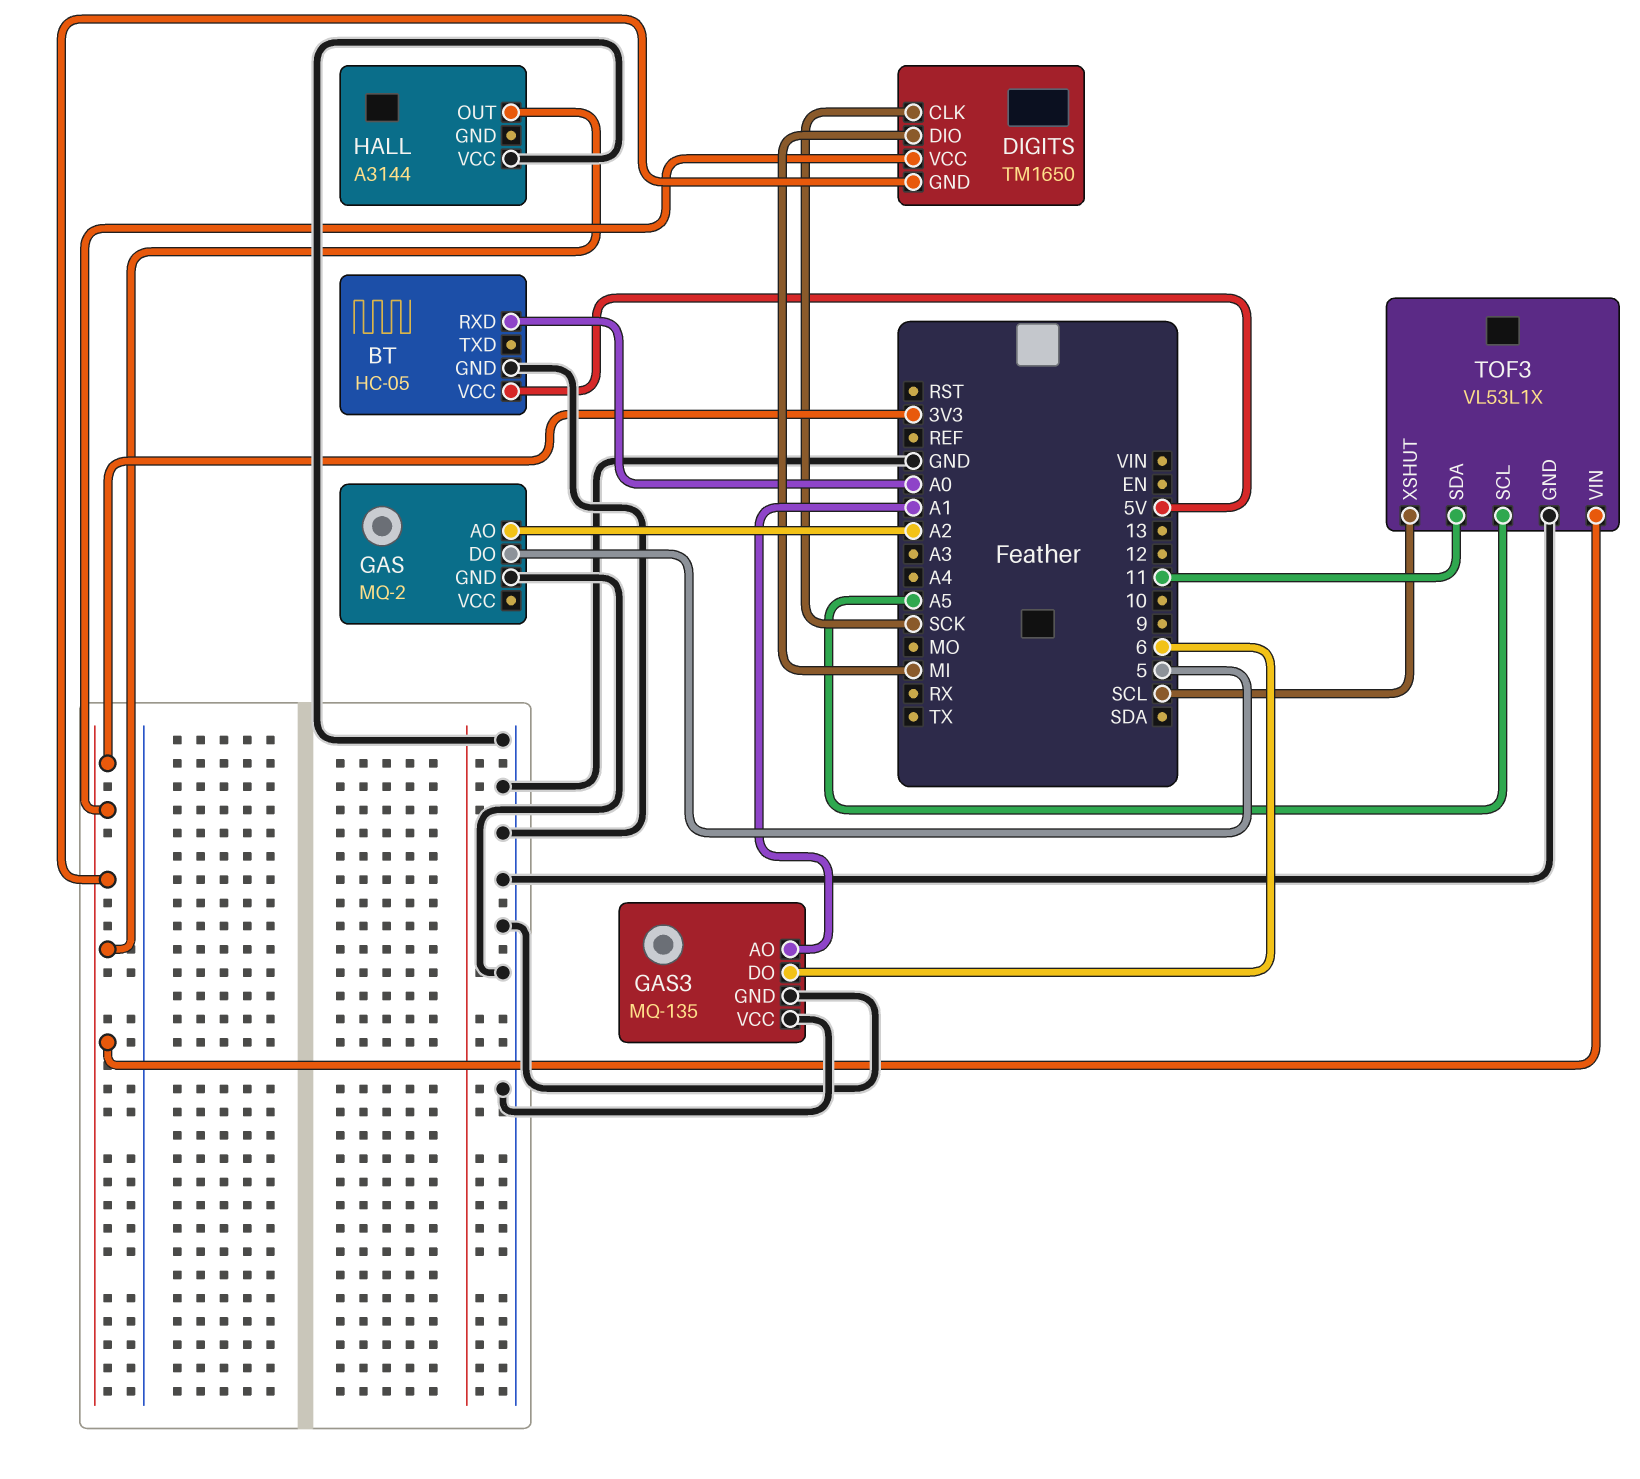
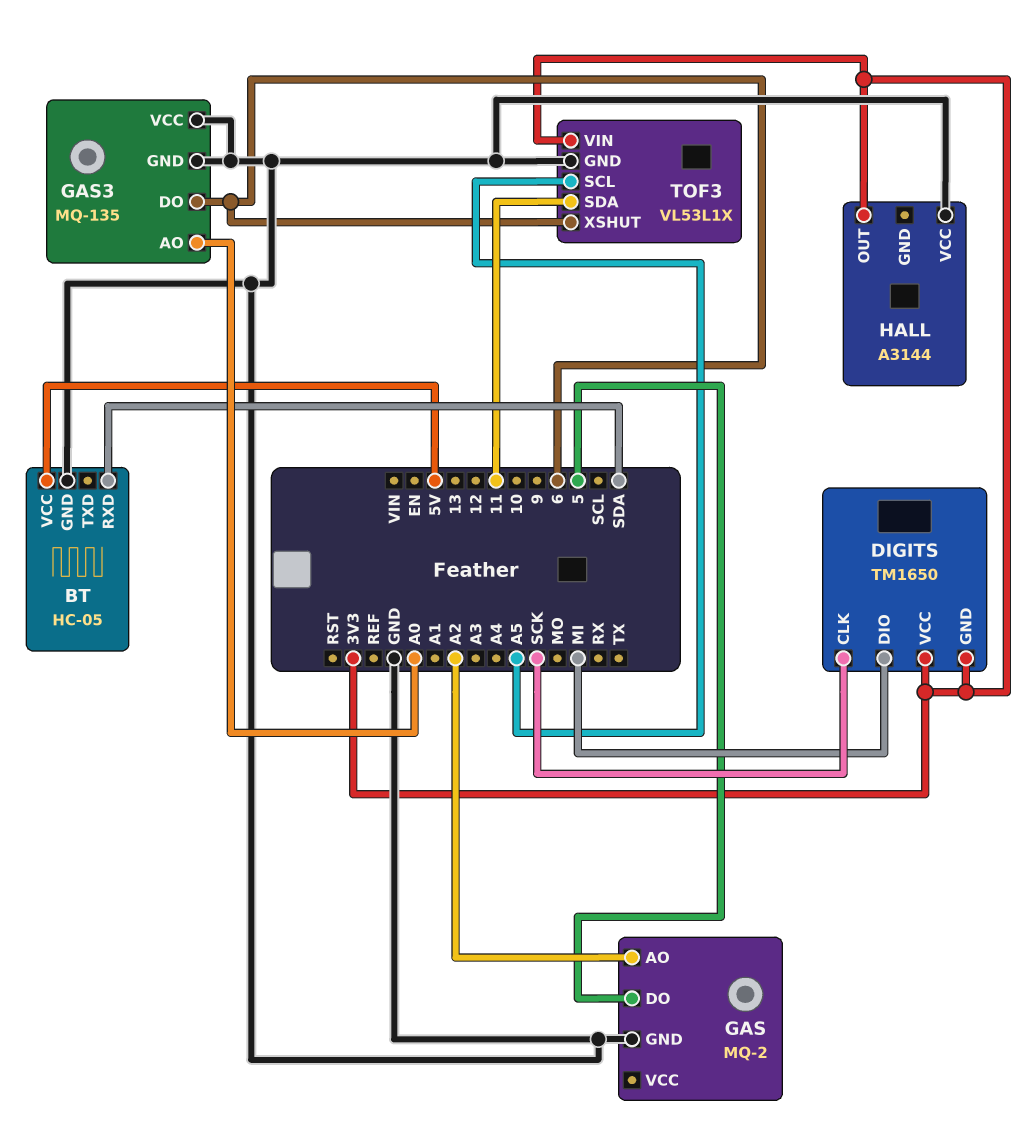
BT pin RXD: A0 -> SDA
GAS3 pin AO: A1 -> A0
TOF3 pin XSHUT: SCL -> 6

